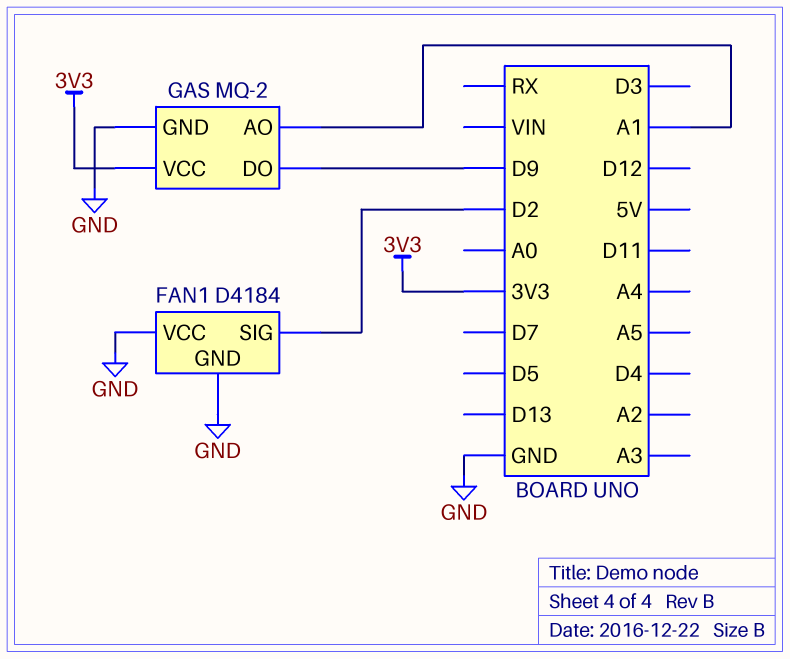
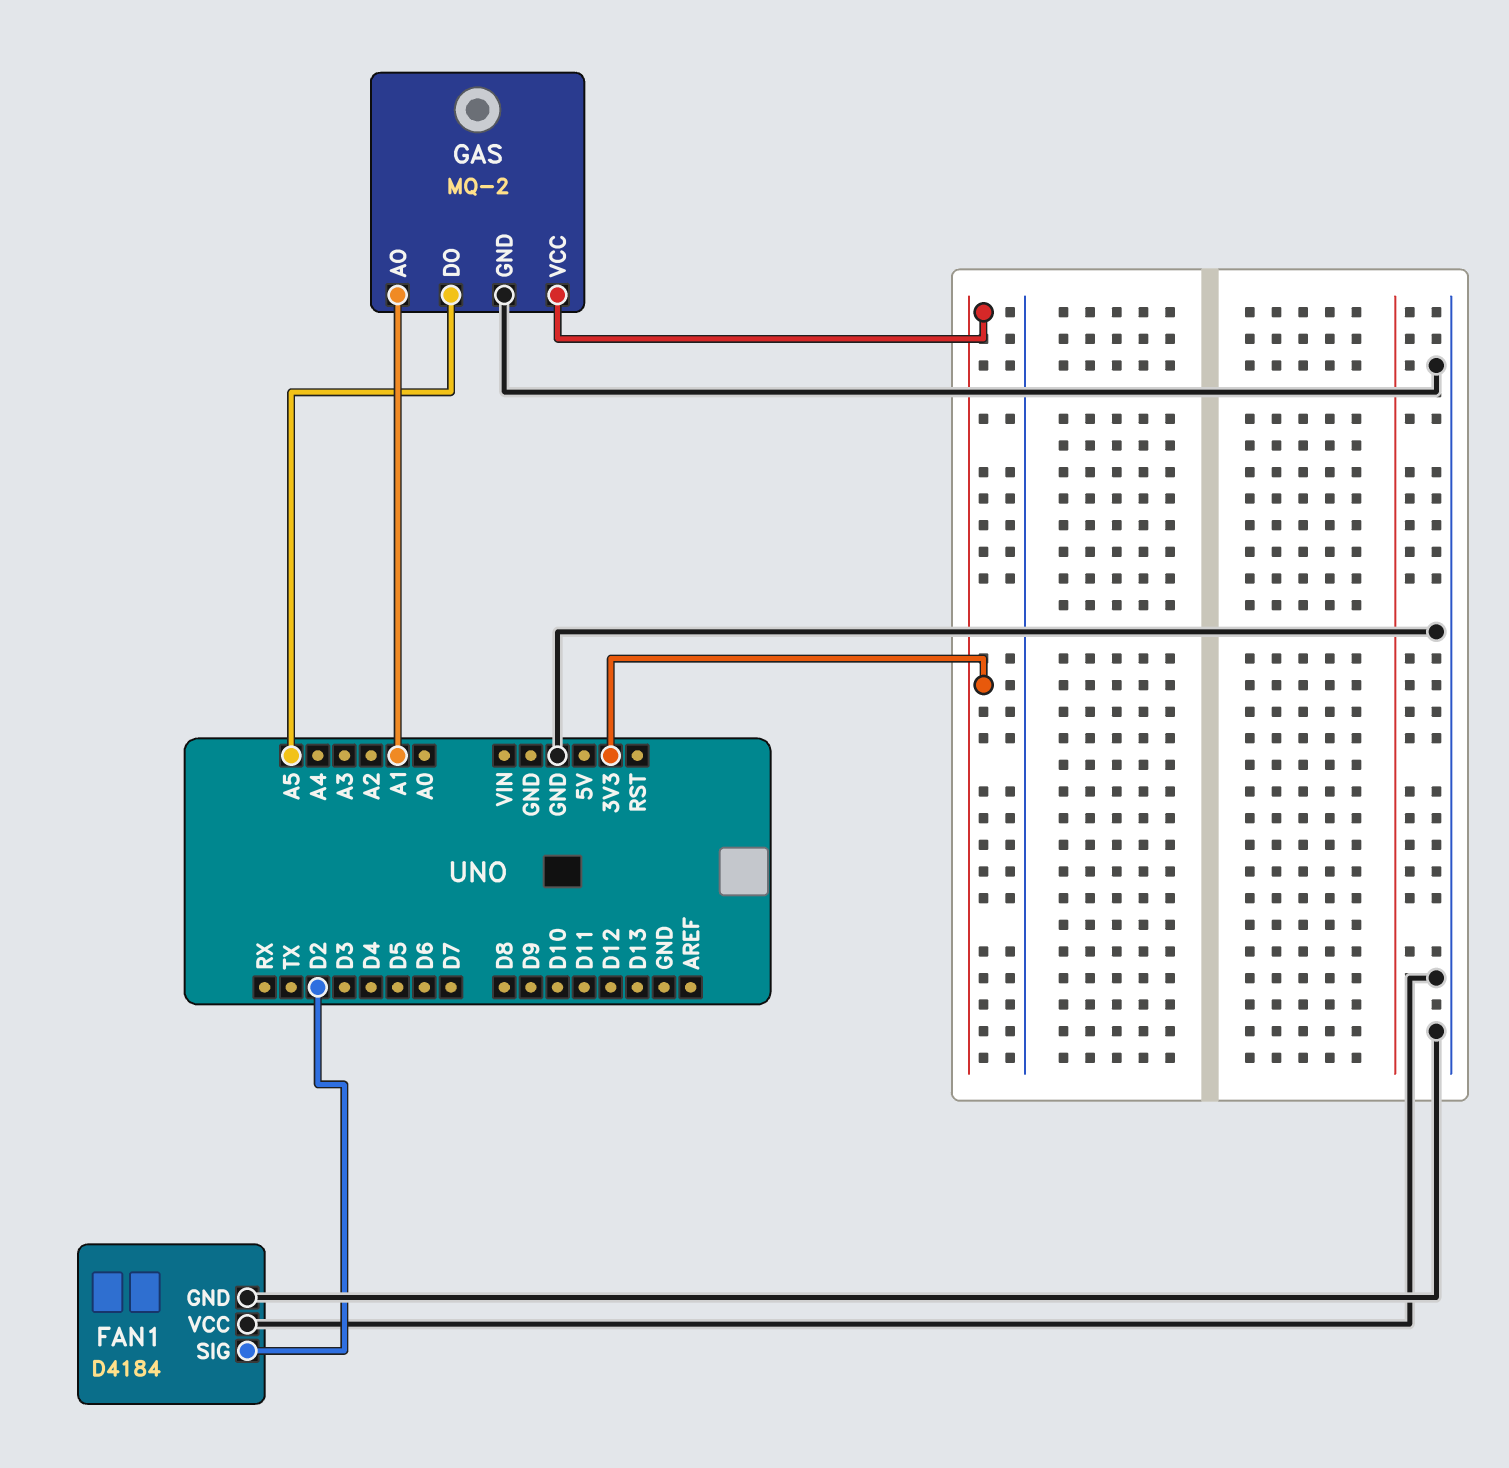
GAS pin DO: D9 -> A5

